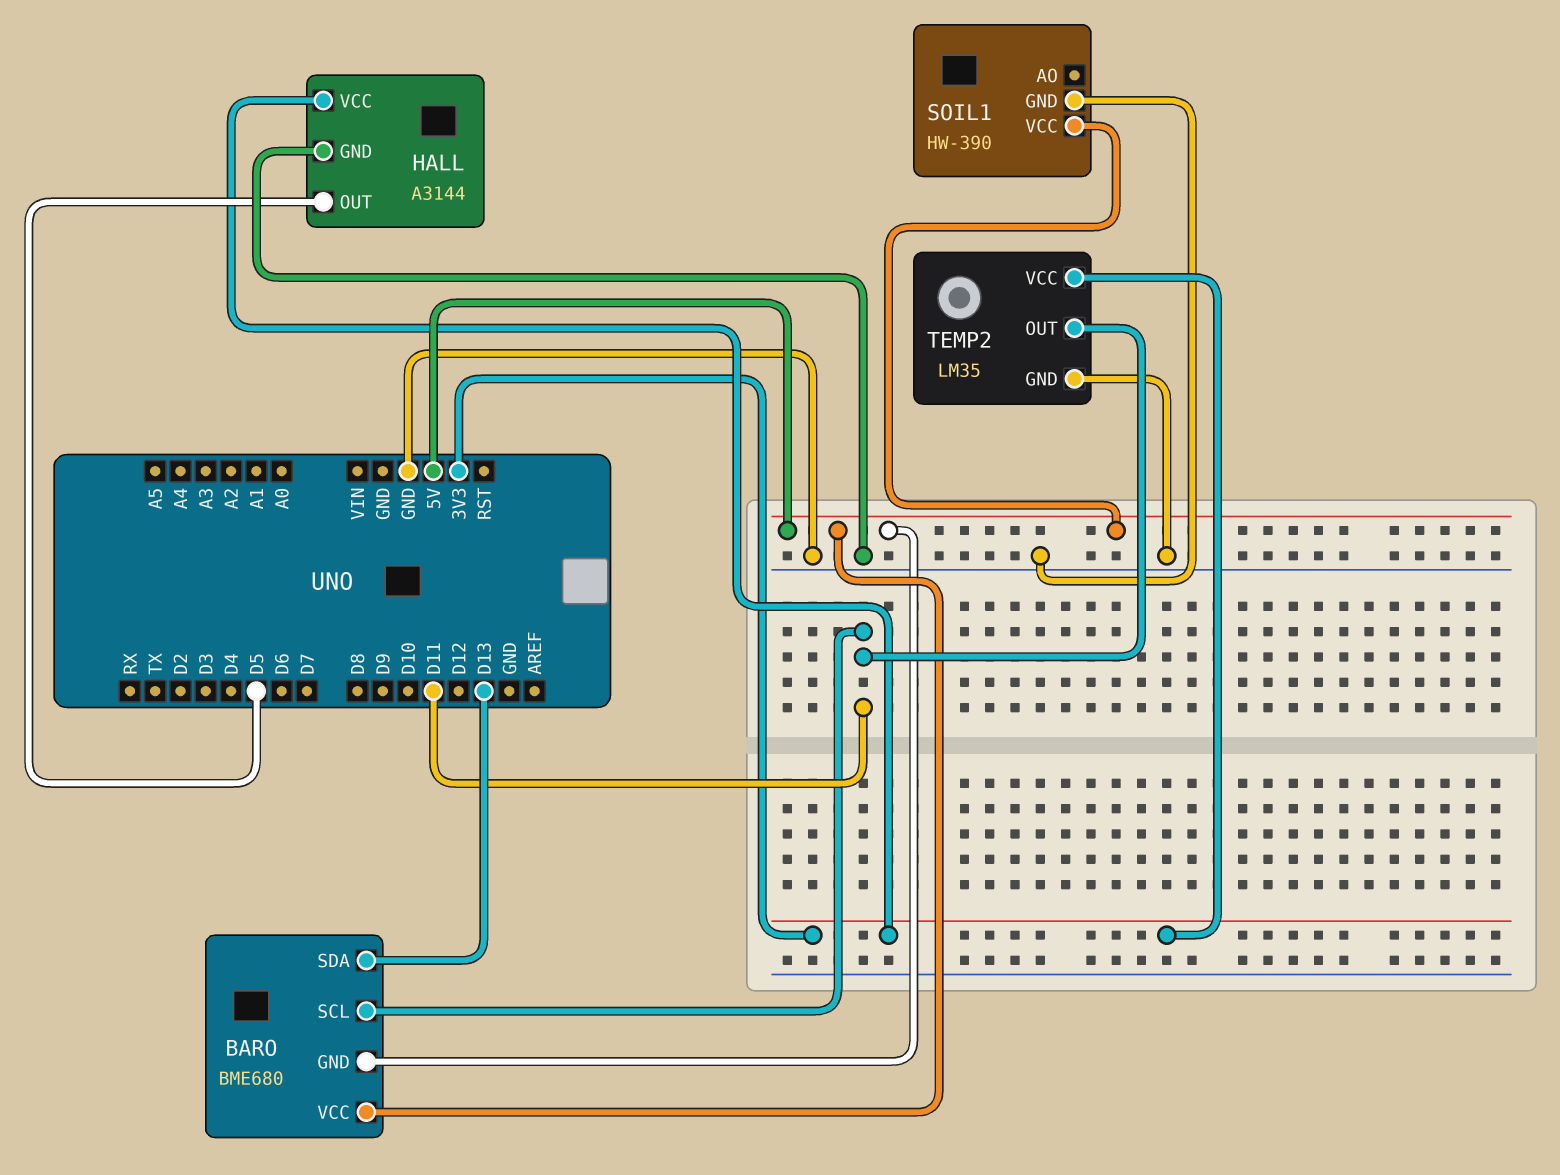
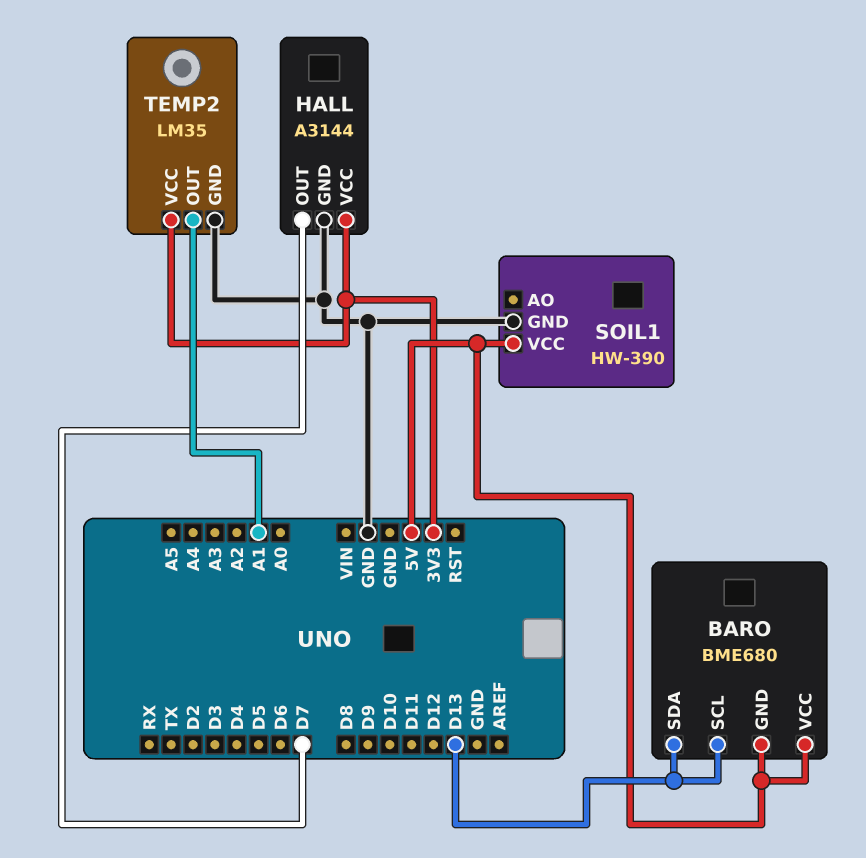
BARO pin SCL: D11 -> D13
HALL pin OUT: D5 -> D7
TEMP2 pin OUT: D11 -> A1

